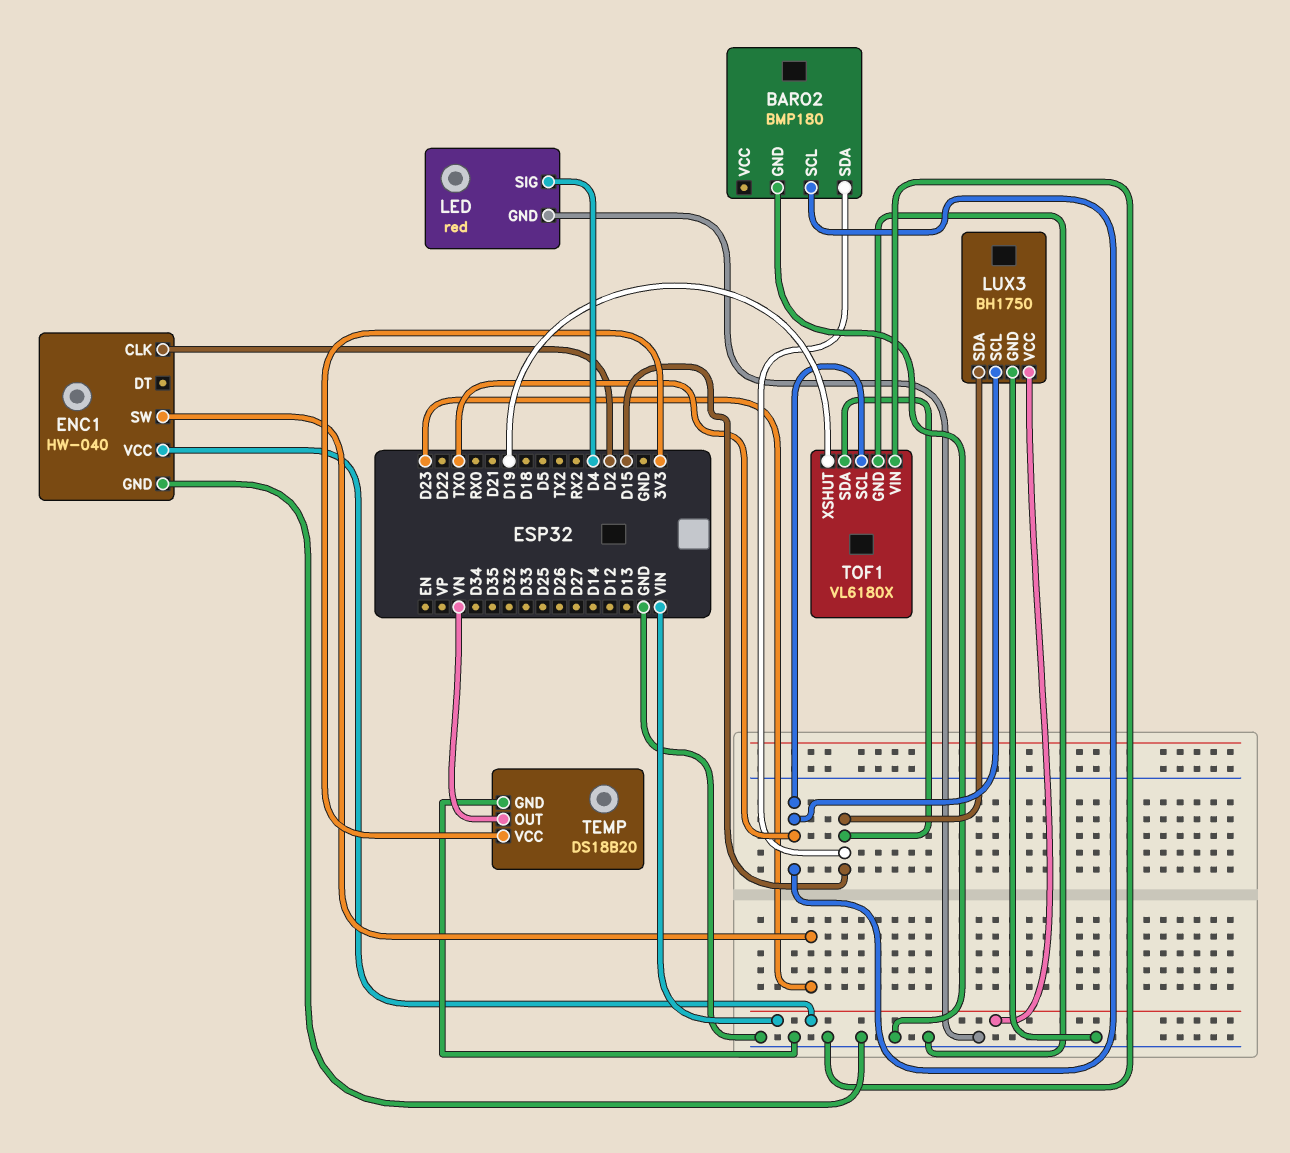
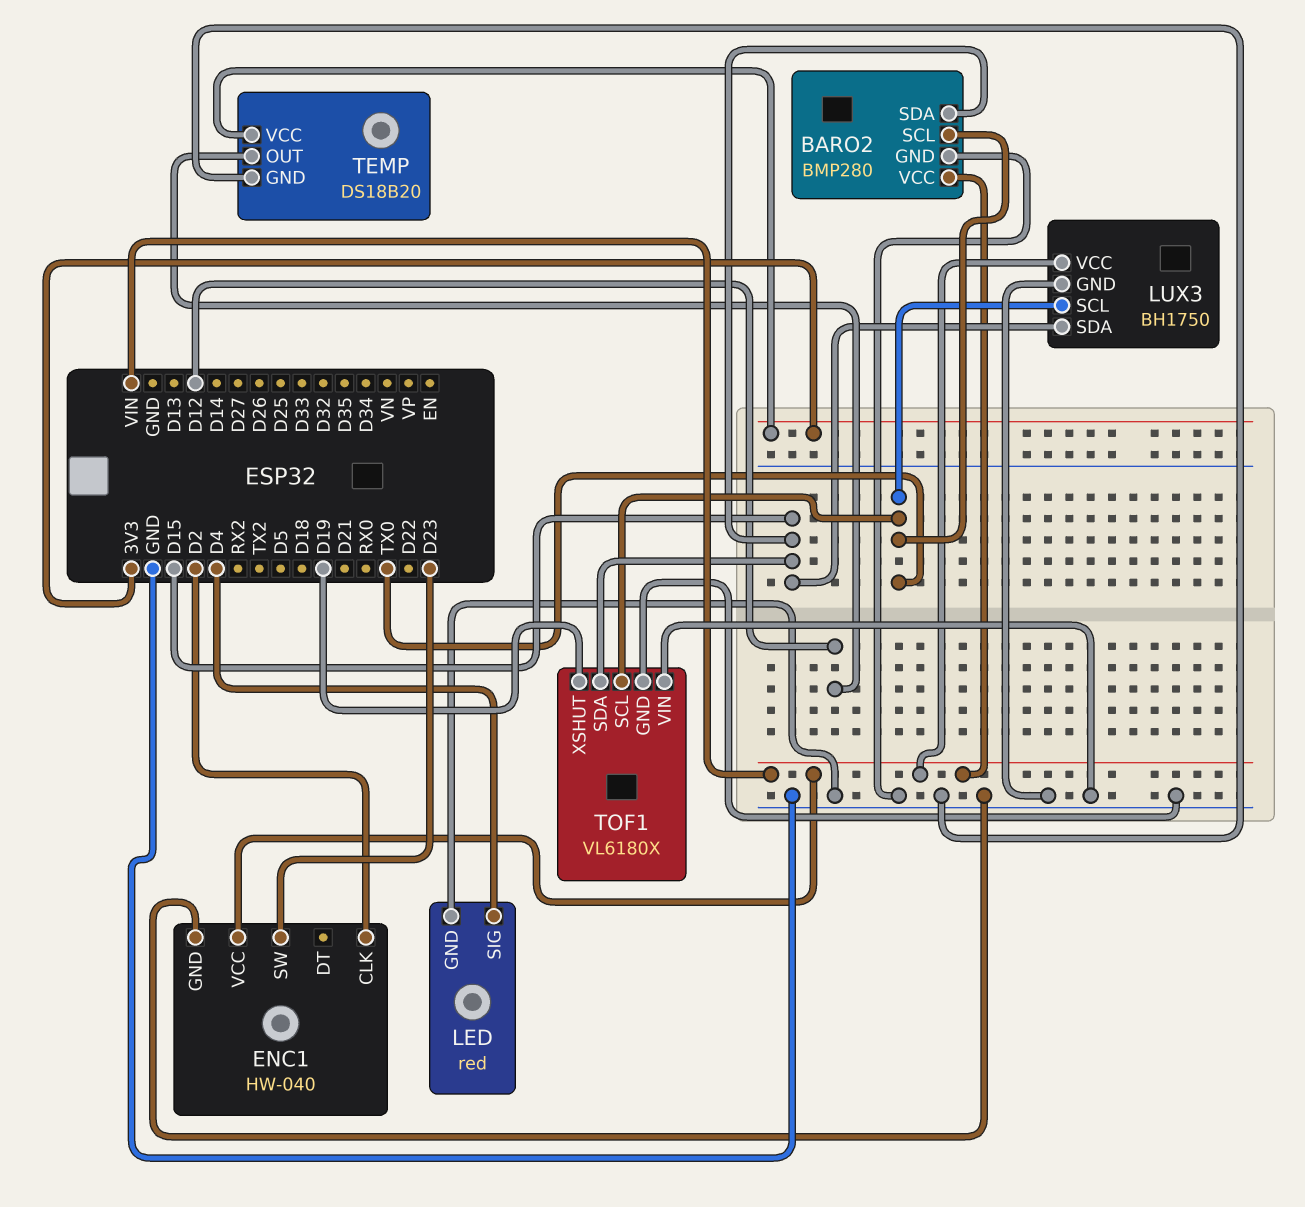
BARO2: BMP180 -> BMP280
BARO2 pin VCC: none -> VIN
TEMP pin OUT: VN -> D12

